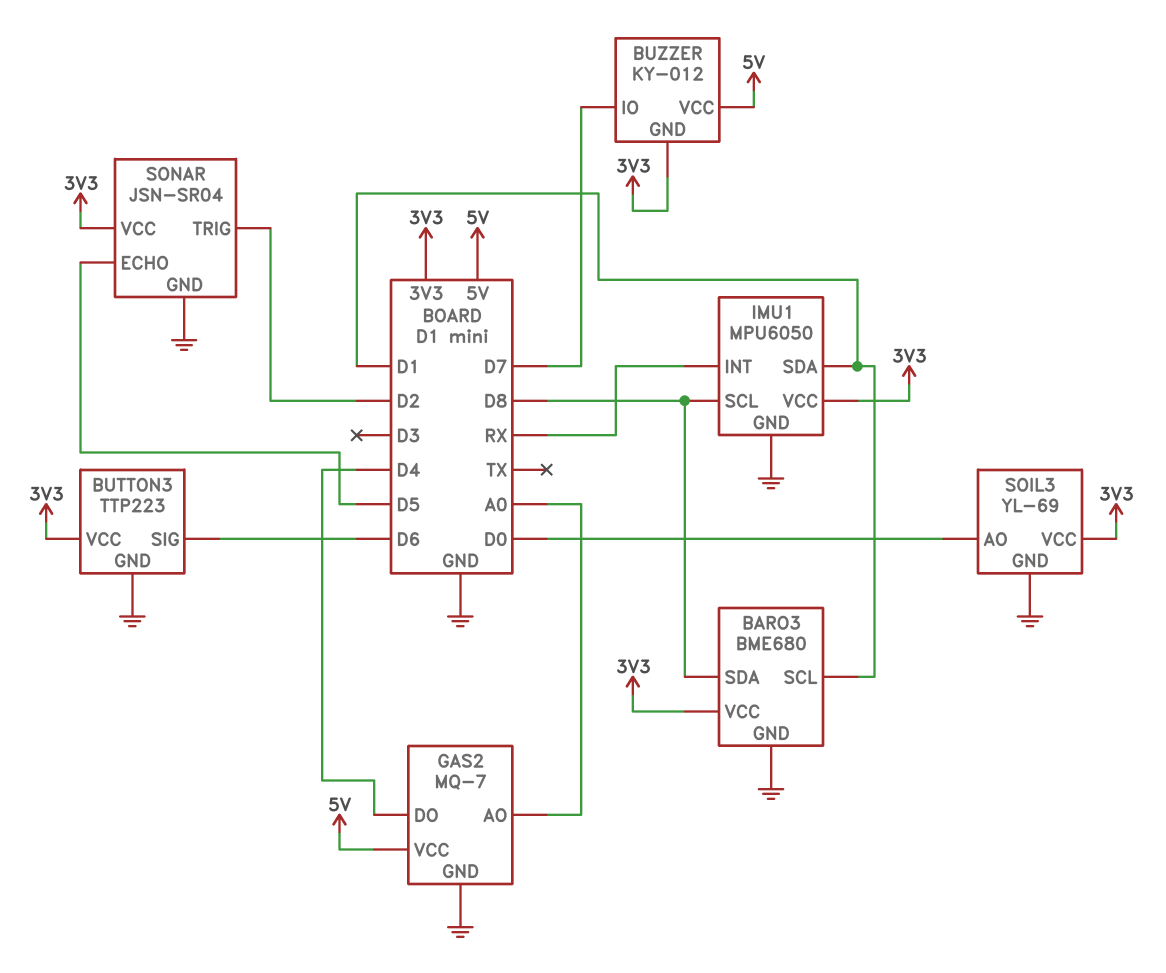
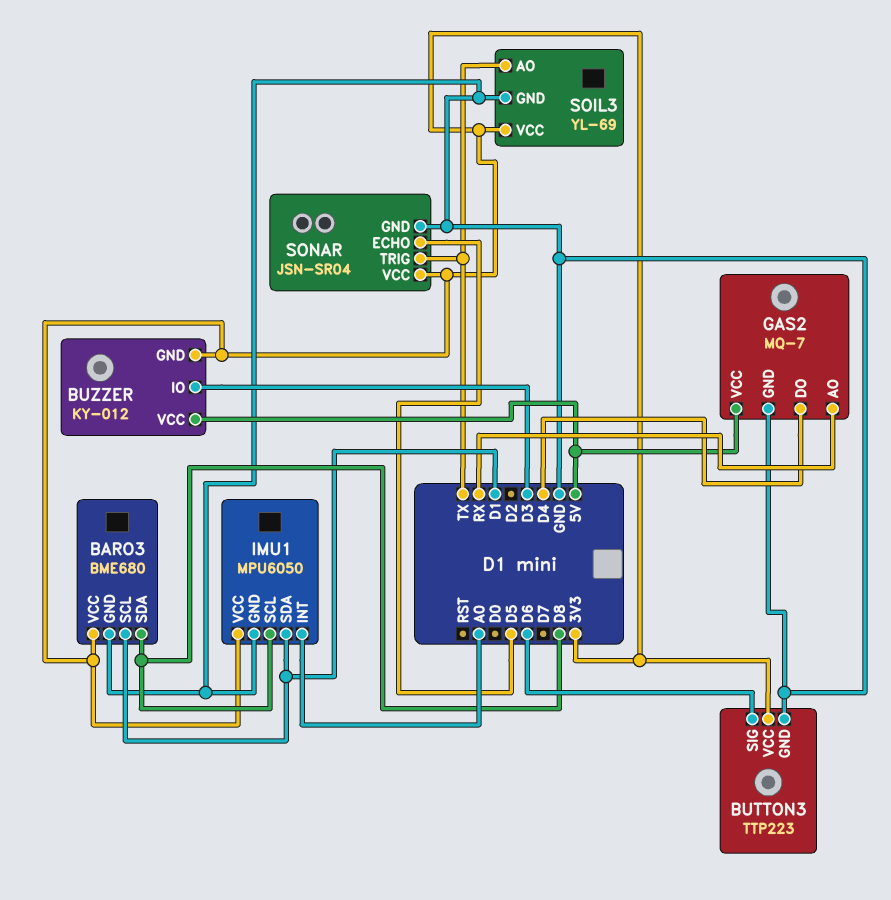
BUZZER pin IO: D7 -> D3
GAS2 pin AO: A0 -> RX
IMU1 pin INT: RX -> A0
SOIL3 pin AO: D0 -> TX
SONAR pin TRIG: D2 -> TX

